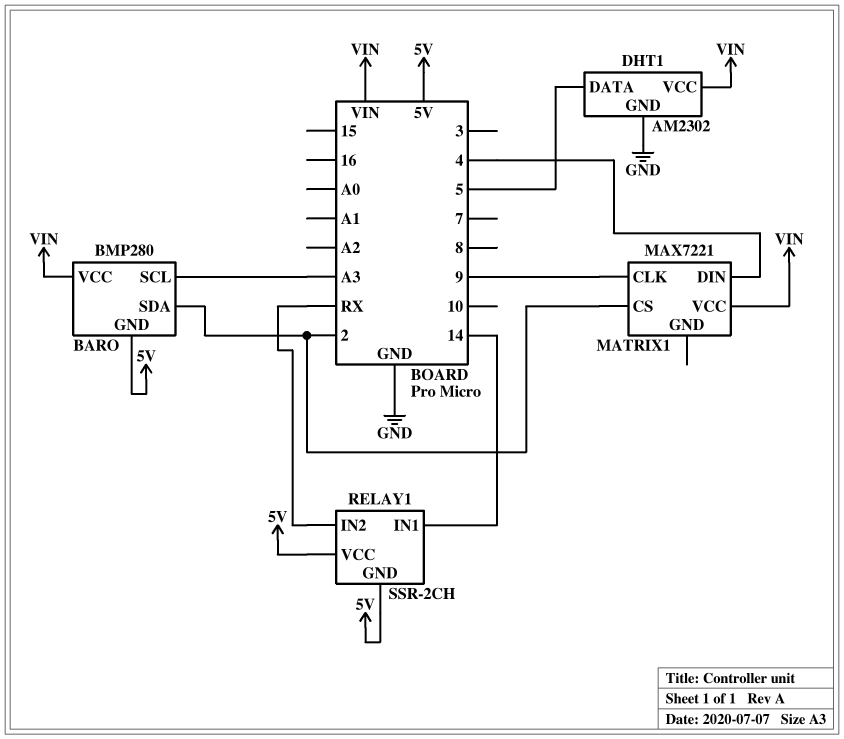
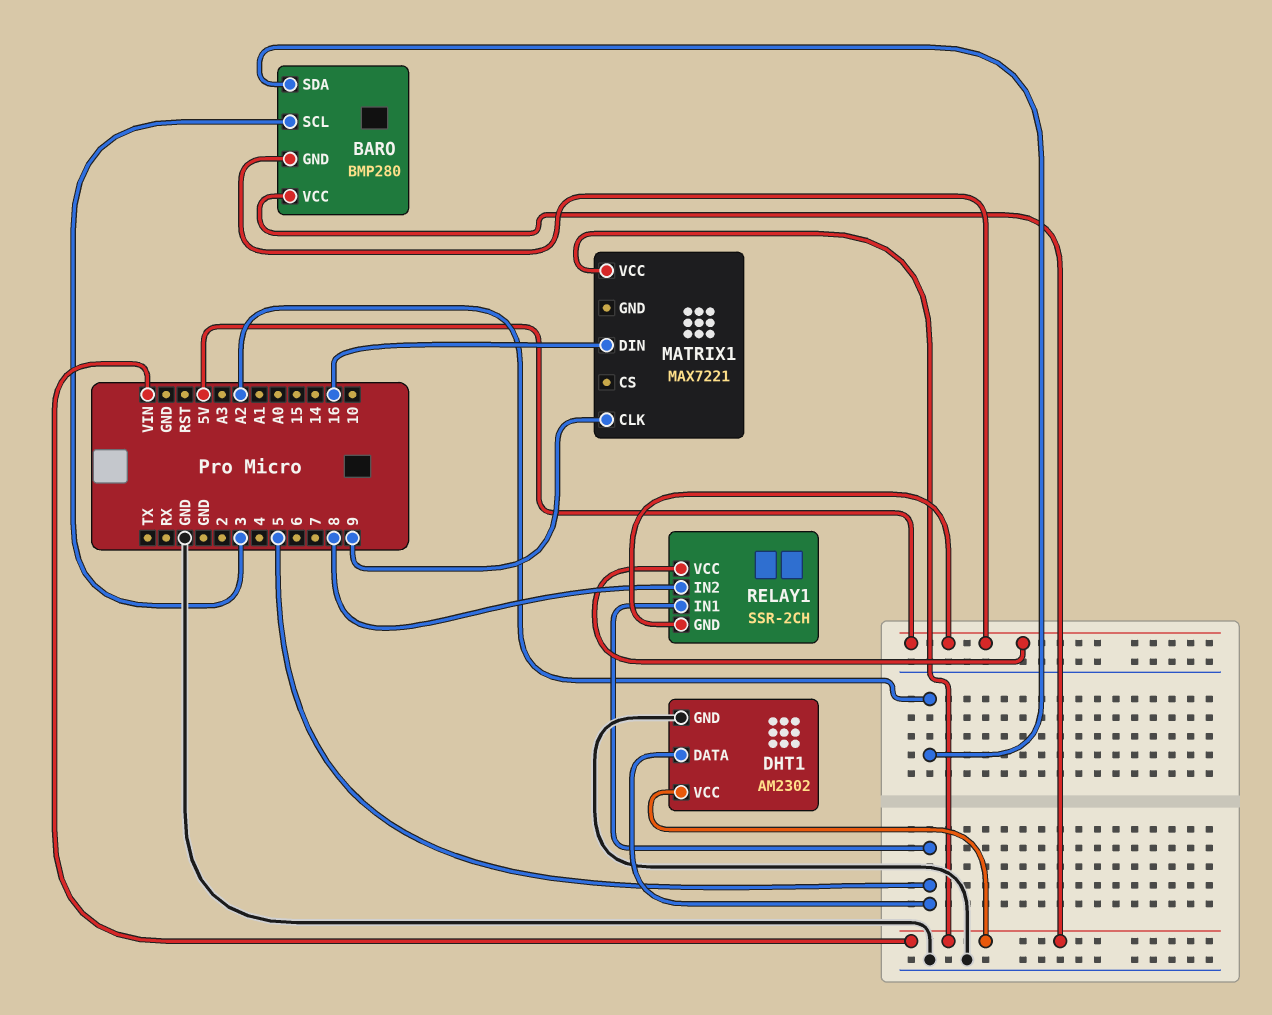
BARO pin SCL: A3 -> 3
BARO pin SDA: 2 -> A2
MATRIX1 pin CS: 2 -> none
MATRIX1 pin DIN: 4 -> 16
RELAY1 pin IN1: 14 -> 5
RELAY1 pin IN2: RX -> 8

